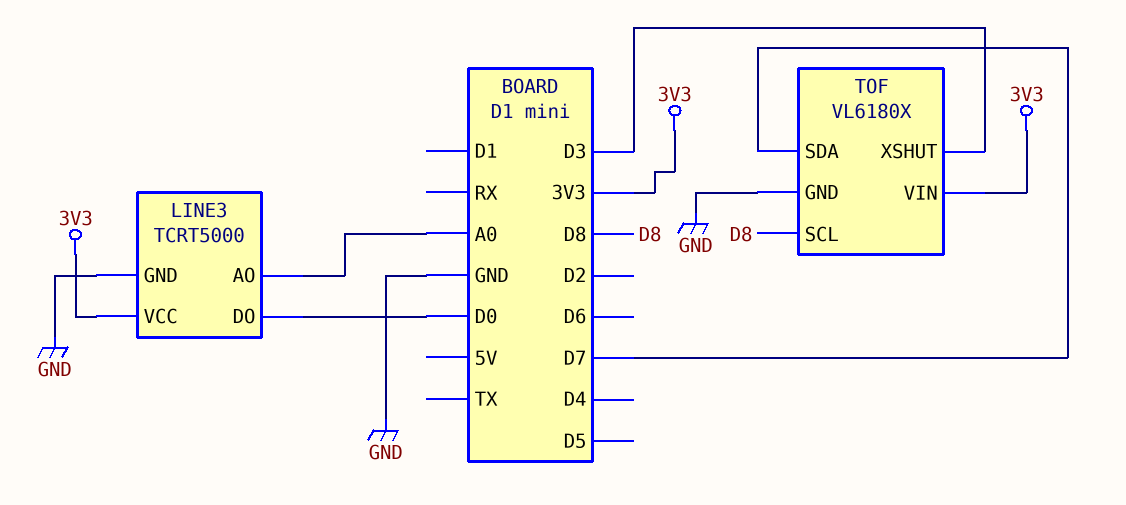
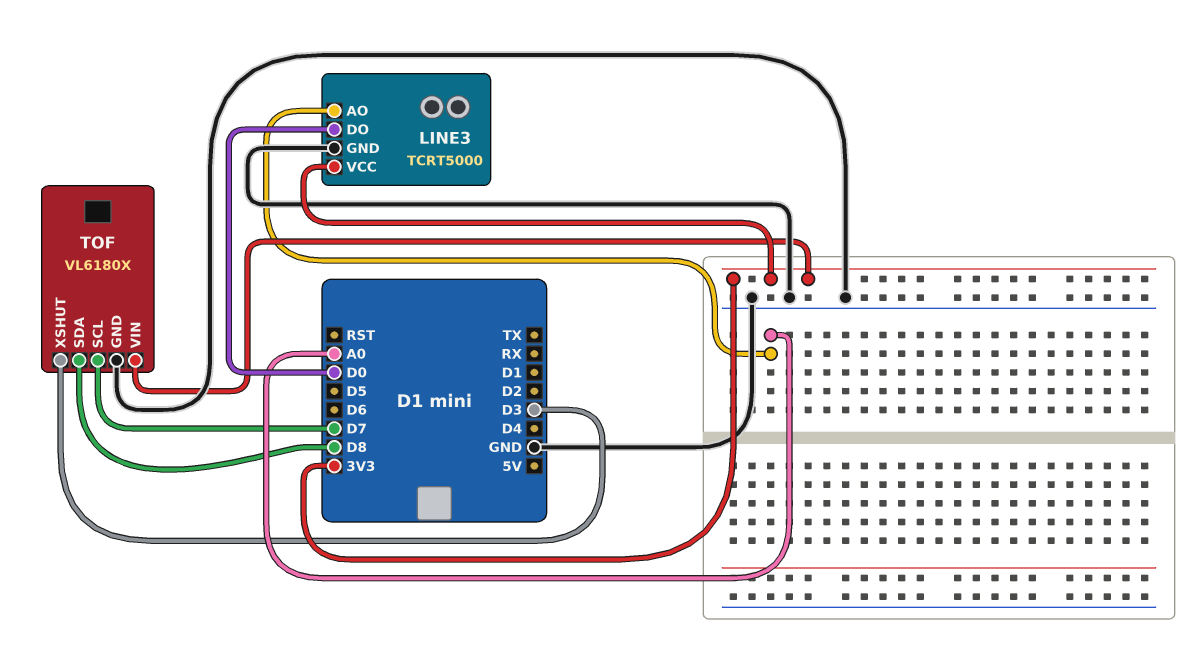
TOF pin SCL: D8 -> D7
TOF pin SDA: D7 -> D8

